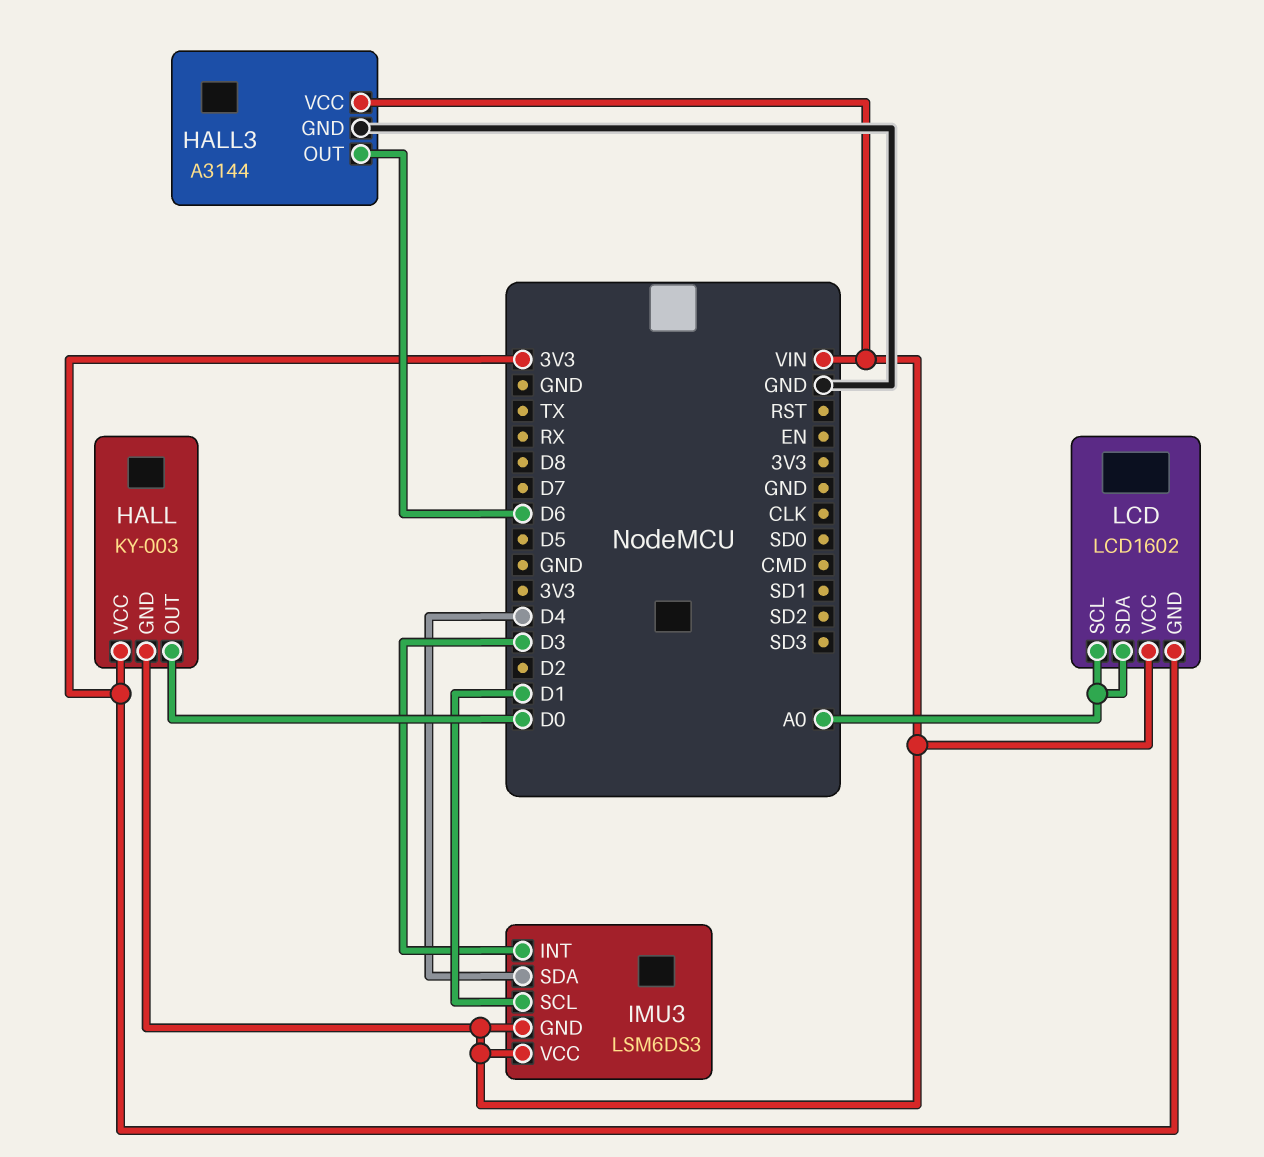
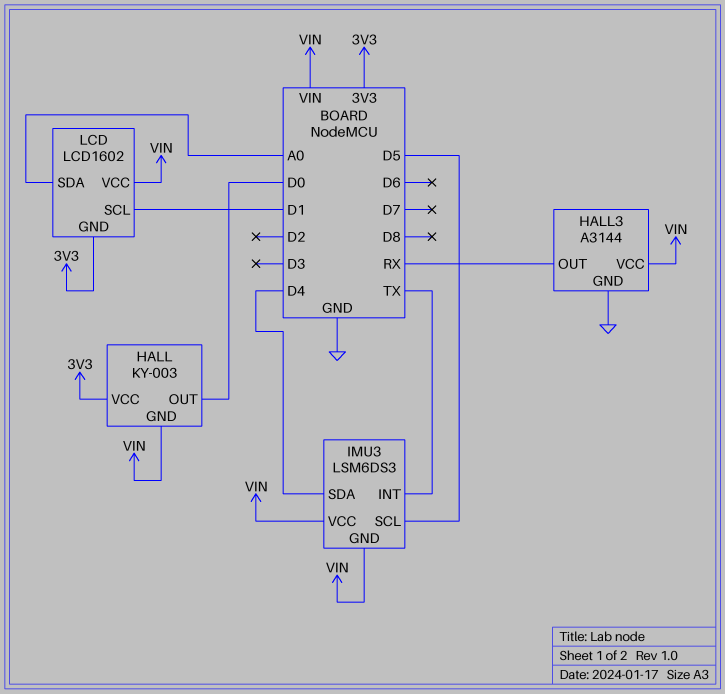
HALL3 pin OUT: D6 -> RX
IMU3 pin INT: D3 -> TX
IMU3 pin SCL: D1 -> D5
LCD pin SCL: A0 -> D1

